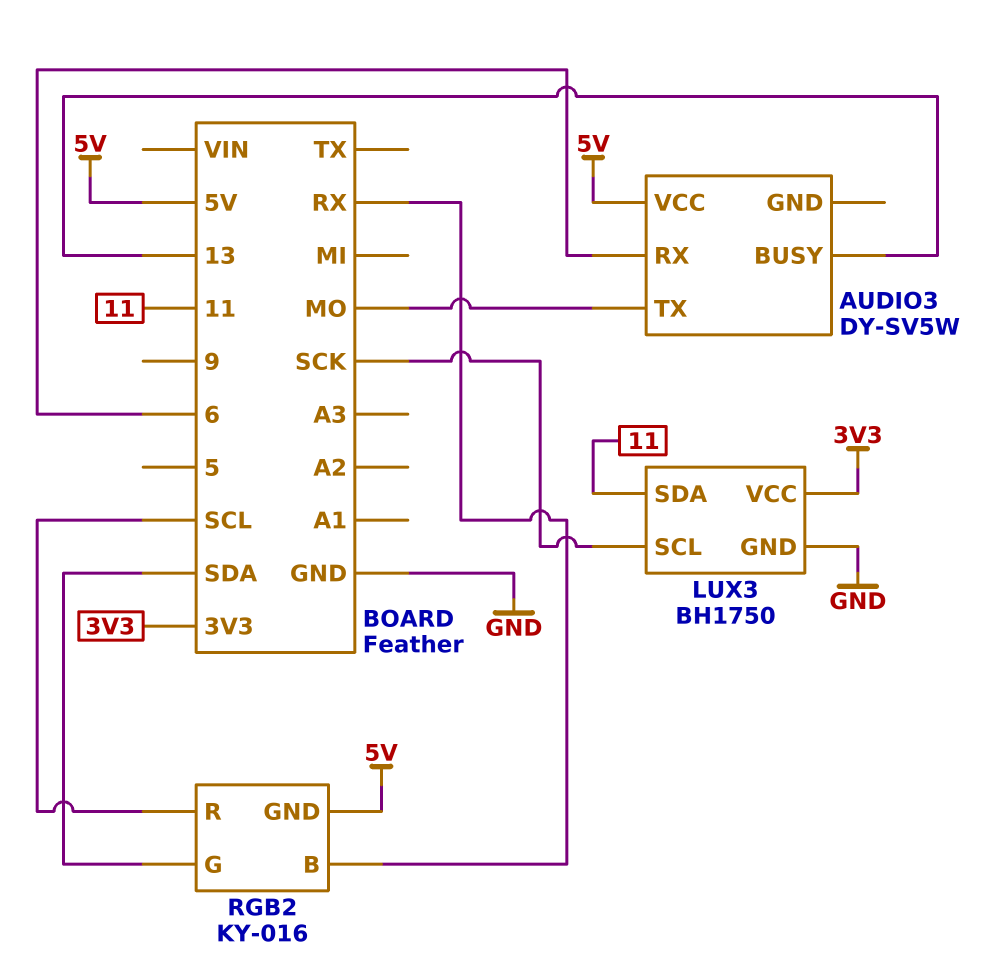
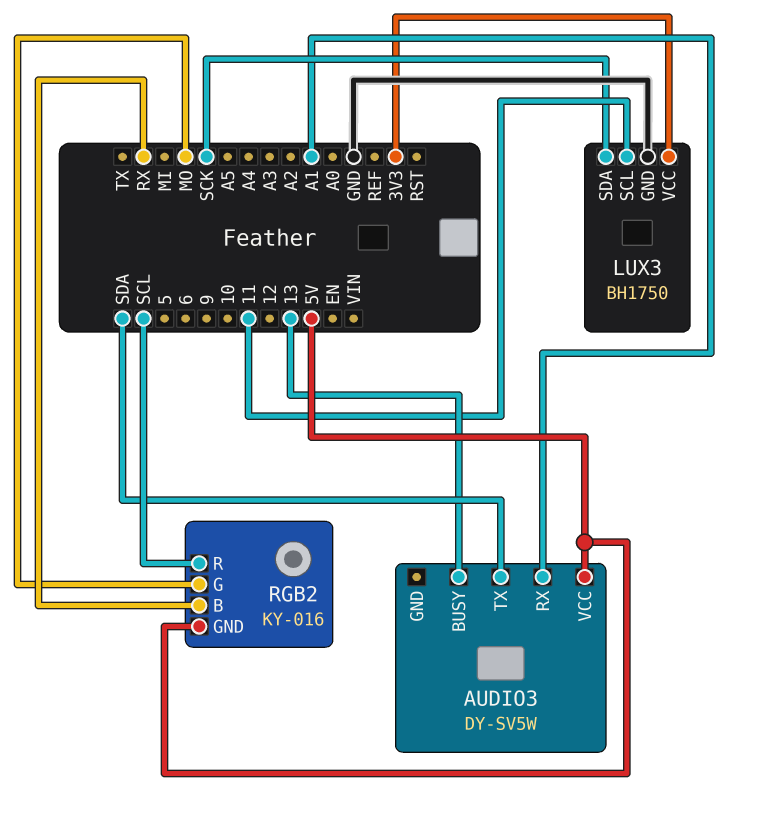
AUDIO3 pin RX: 6 -> A1
AUDIO3 pin TX: MO -> SDA
LUX3 pin SCL: SCK -> 11
LUX3 pin SDA: 11 -> SCK
RGB2 pin G: SDA -> MO

